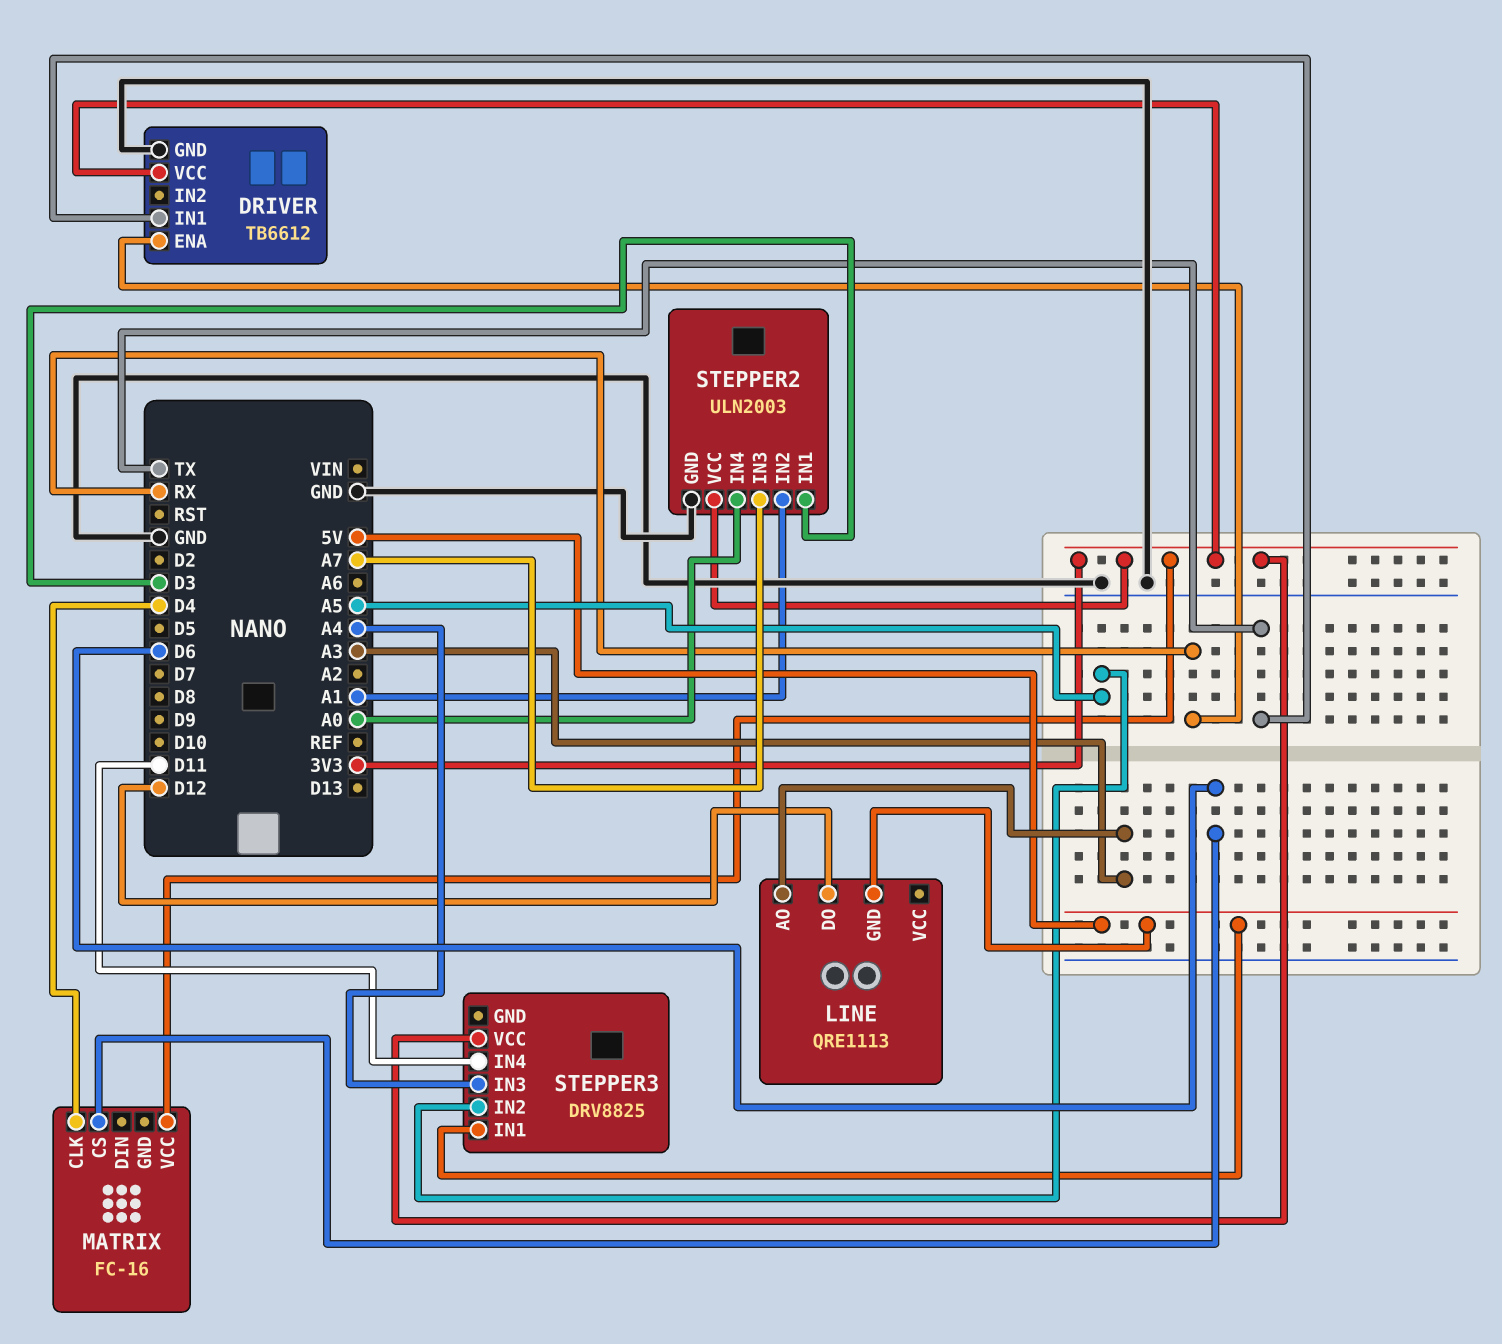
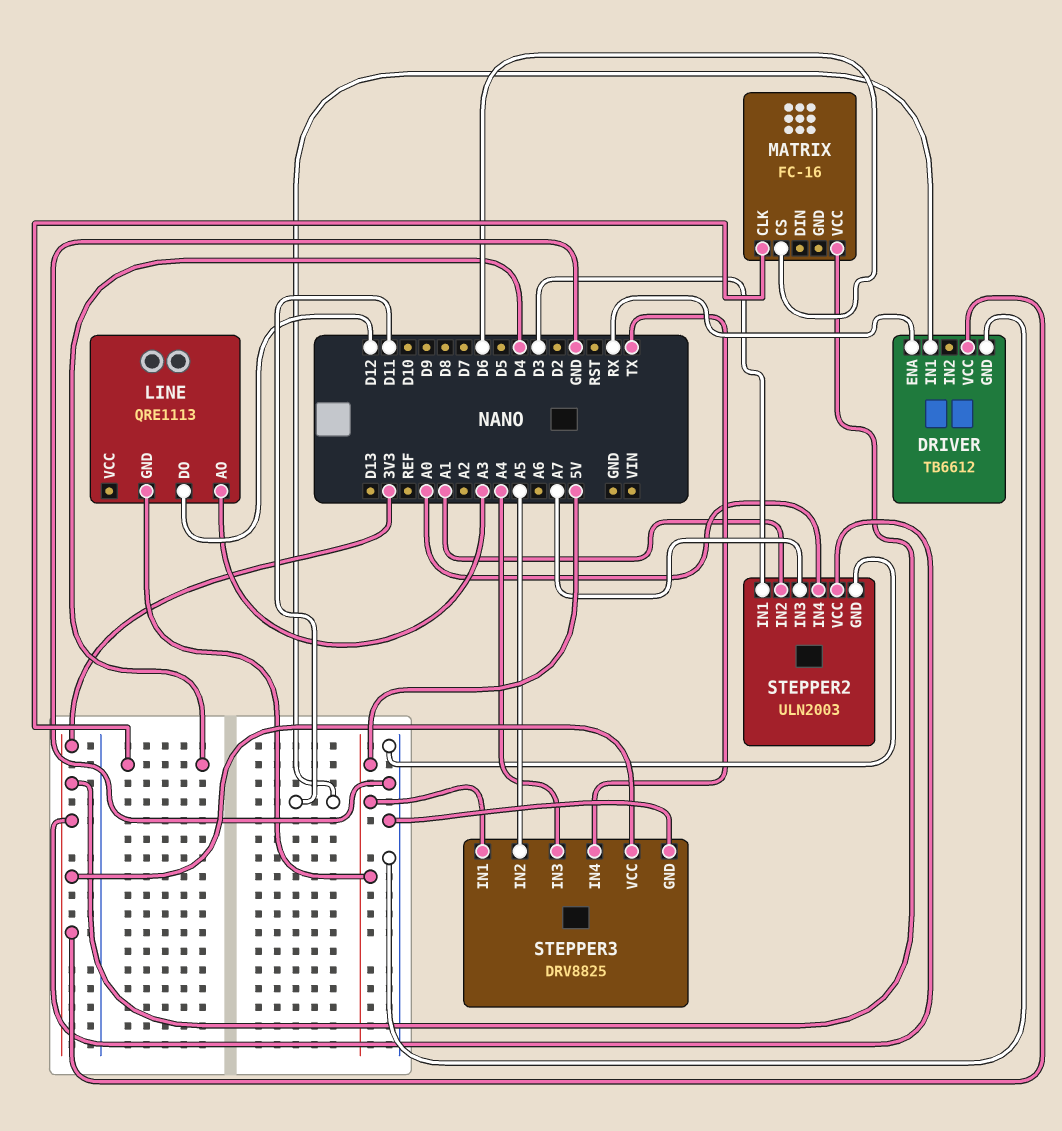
DRIVER pin IN1: TX -> D11
STEPPER3 pin GND: none -> GND
STEPPER3 pin IN4: D11 -> TX

